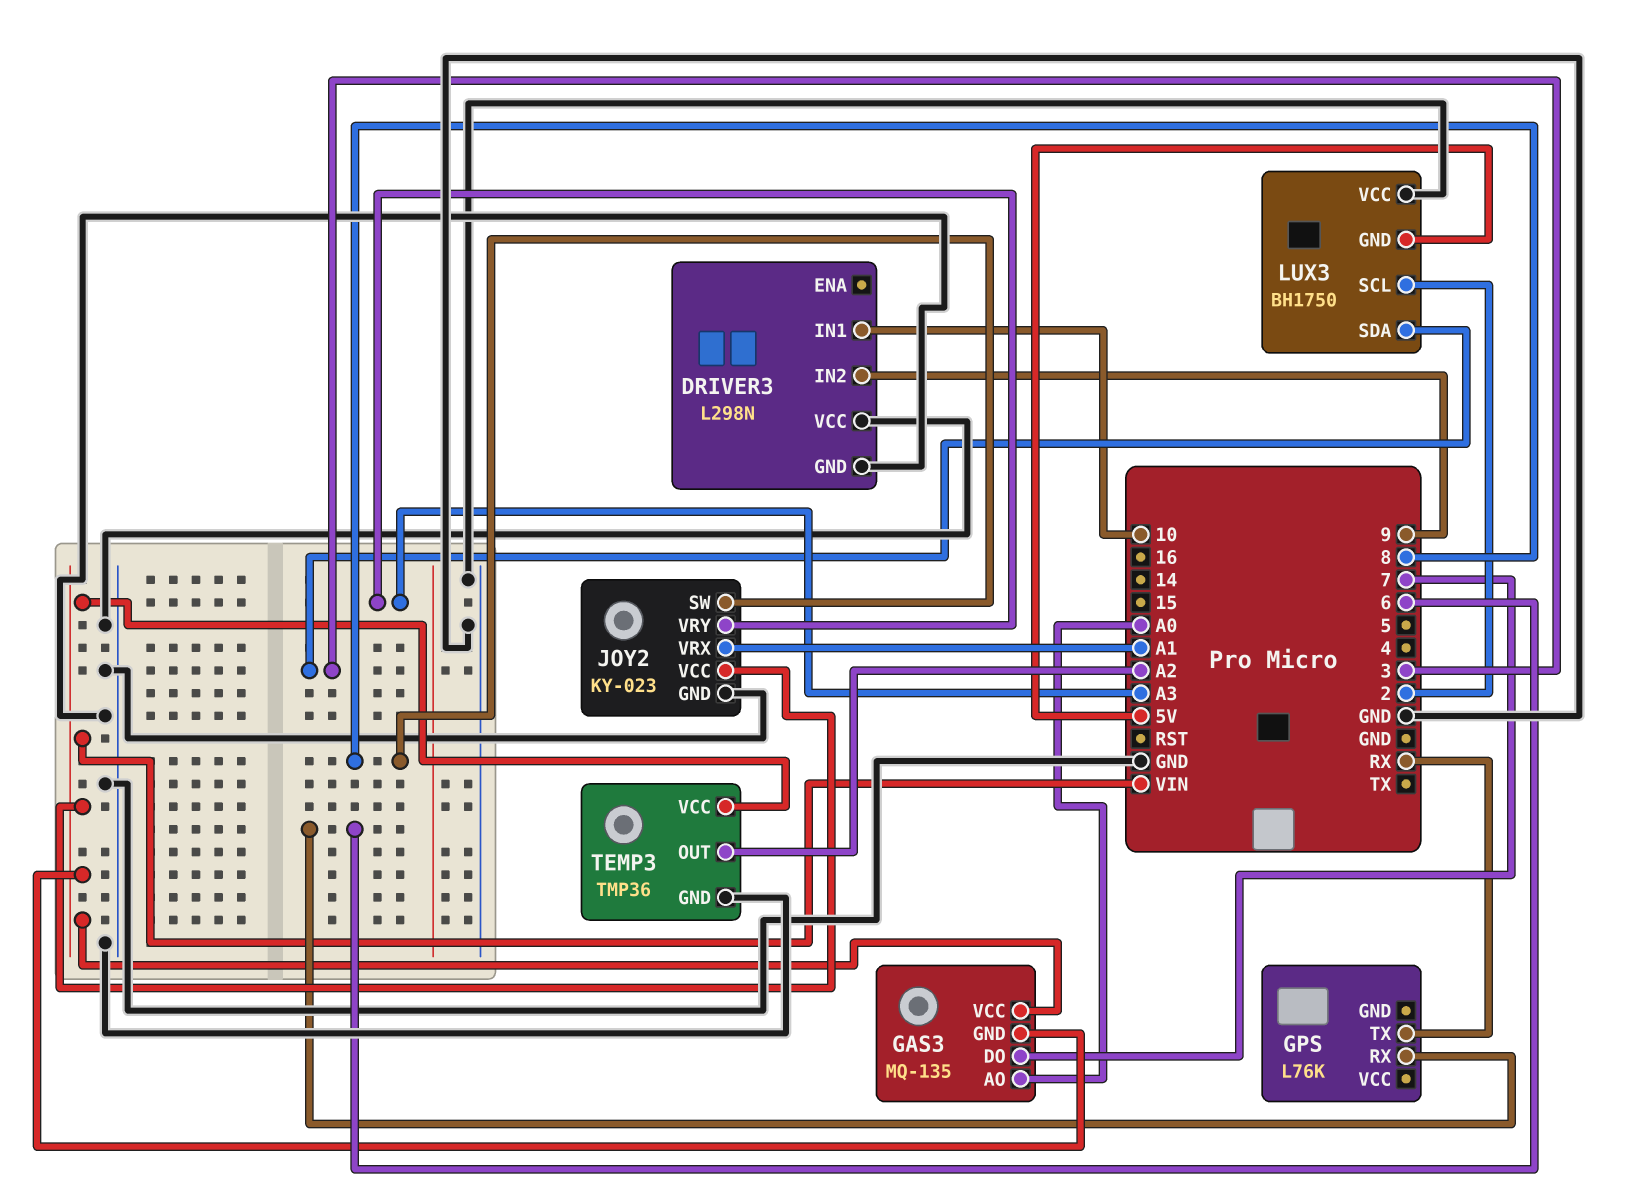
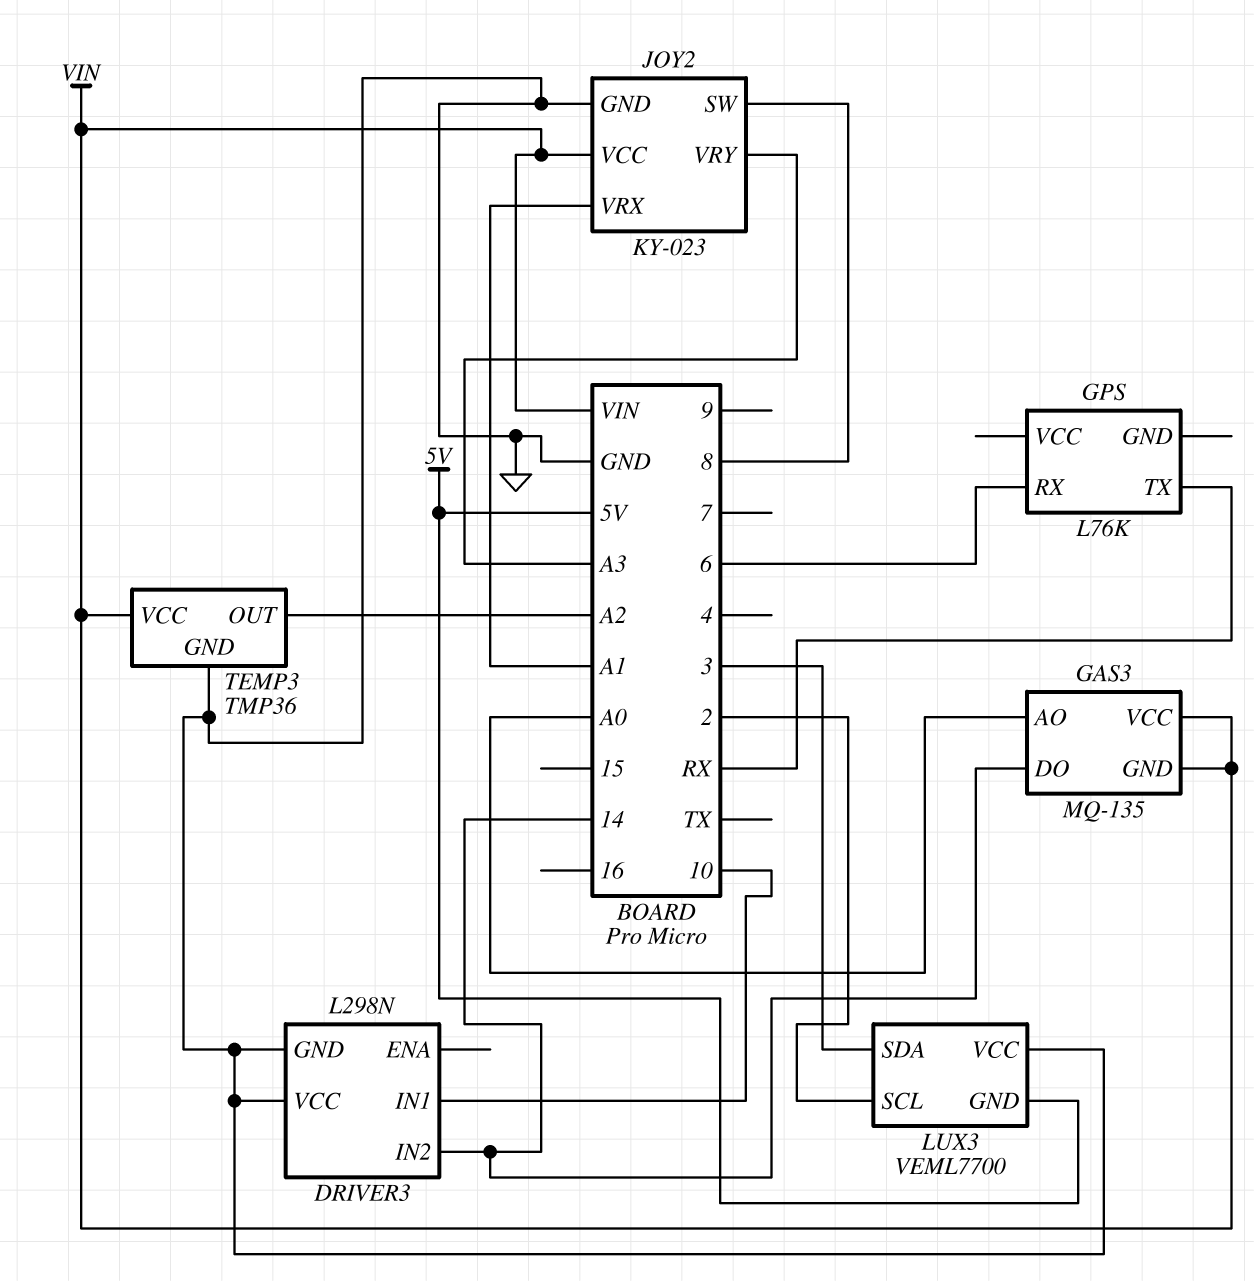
DRIVER3 pin IN2: 9 -> 14
GAS3 pin DO: 7 -> 14
LUX3: BH1750 -> VEML7700

